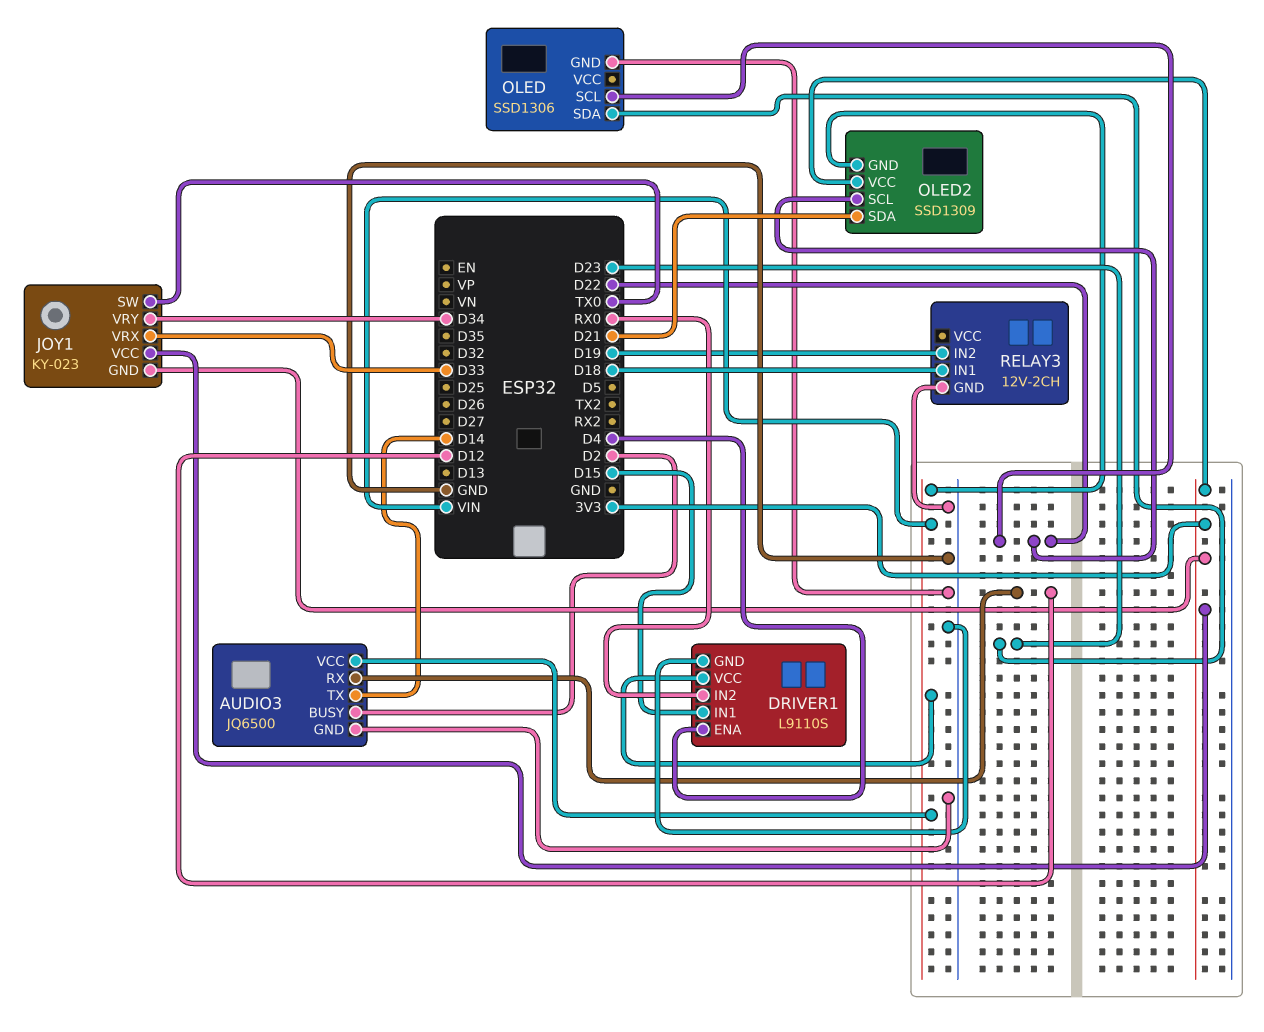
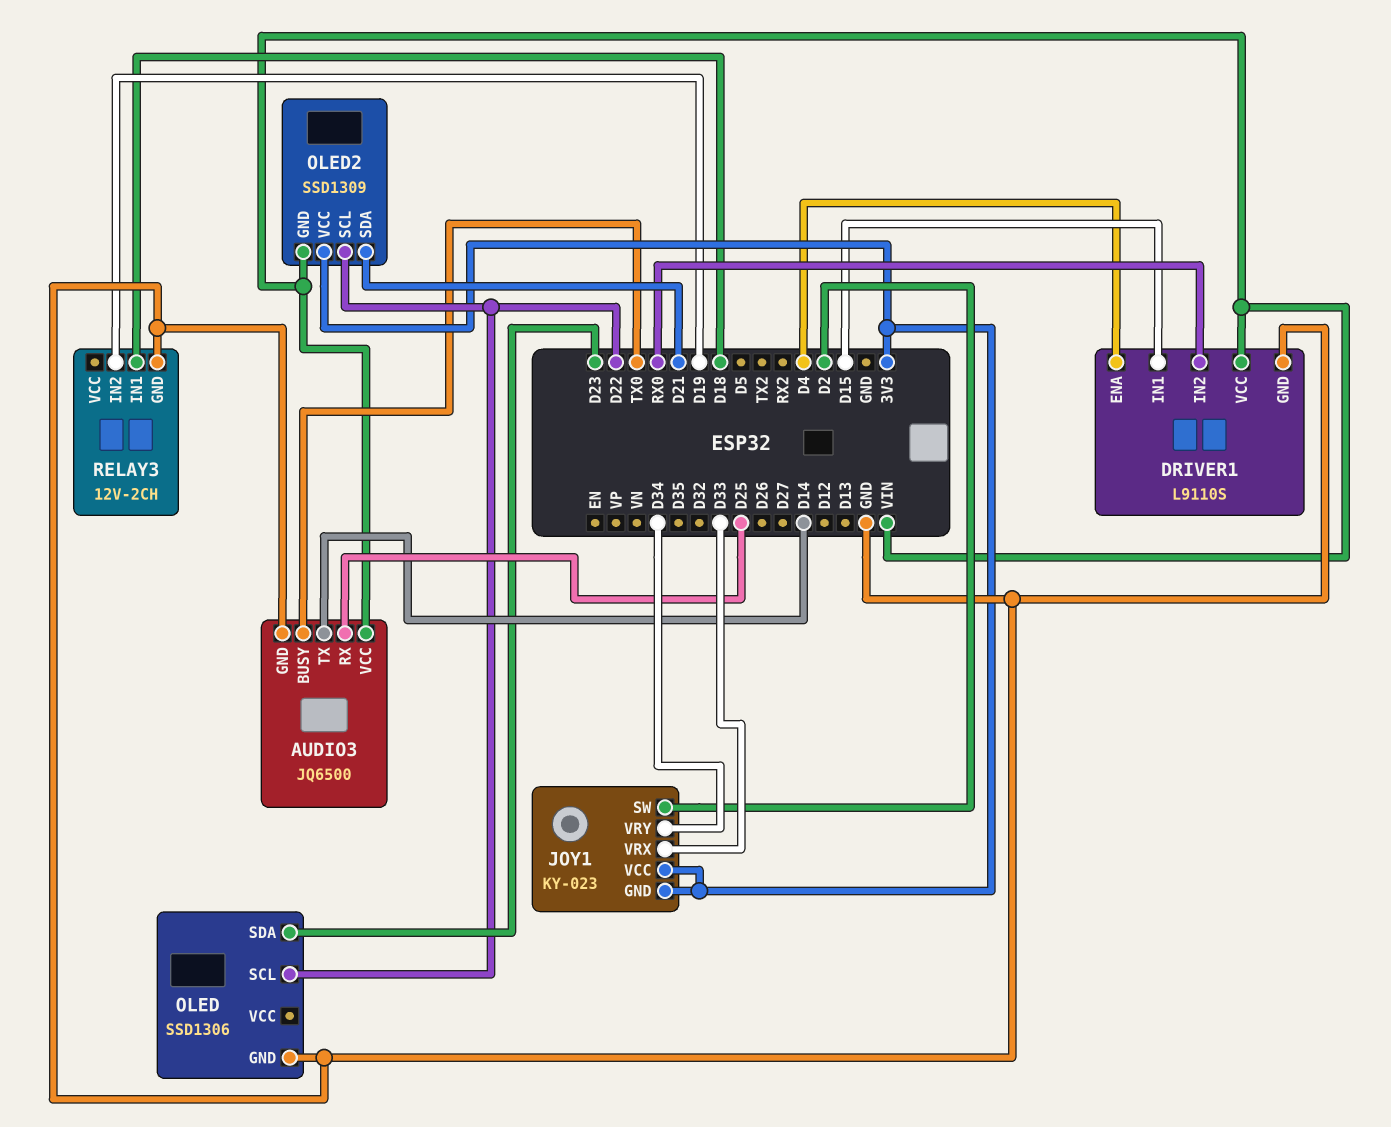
AUDIO3 pin BUSY: D2 -> TX0
AUDIO3 pin RX: D12 -> D25
JOY1 pin SW: TX0 -> D2

